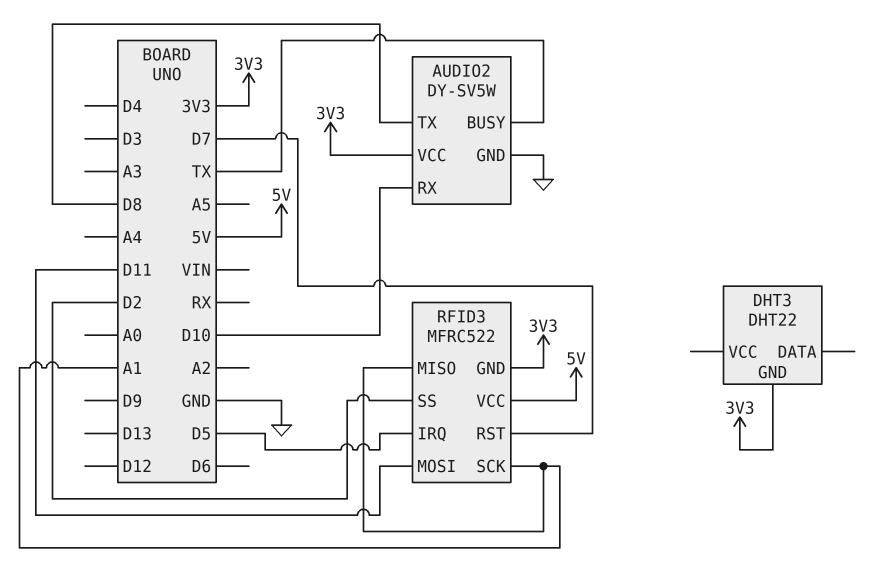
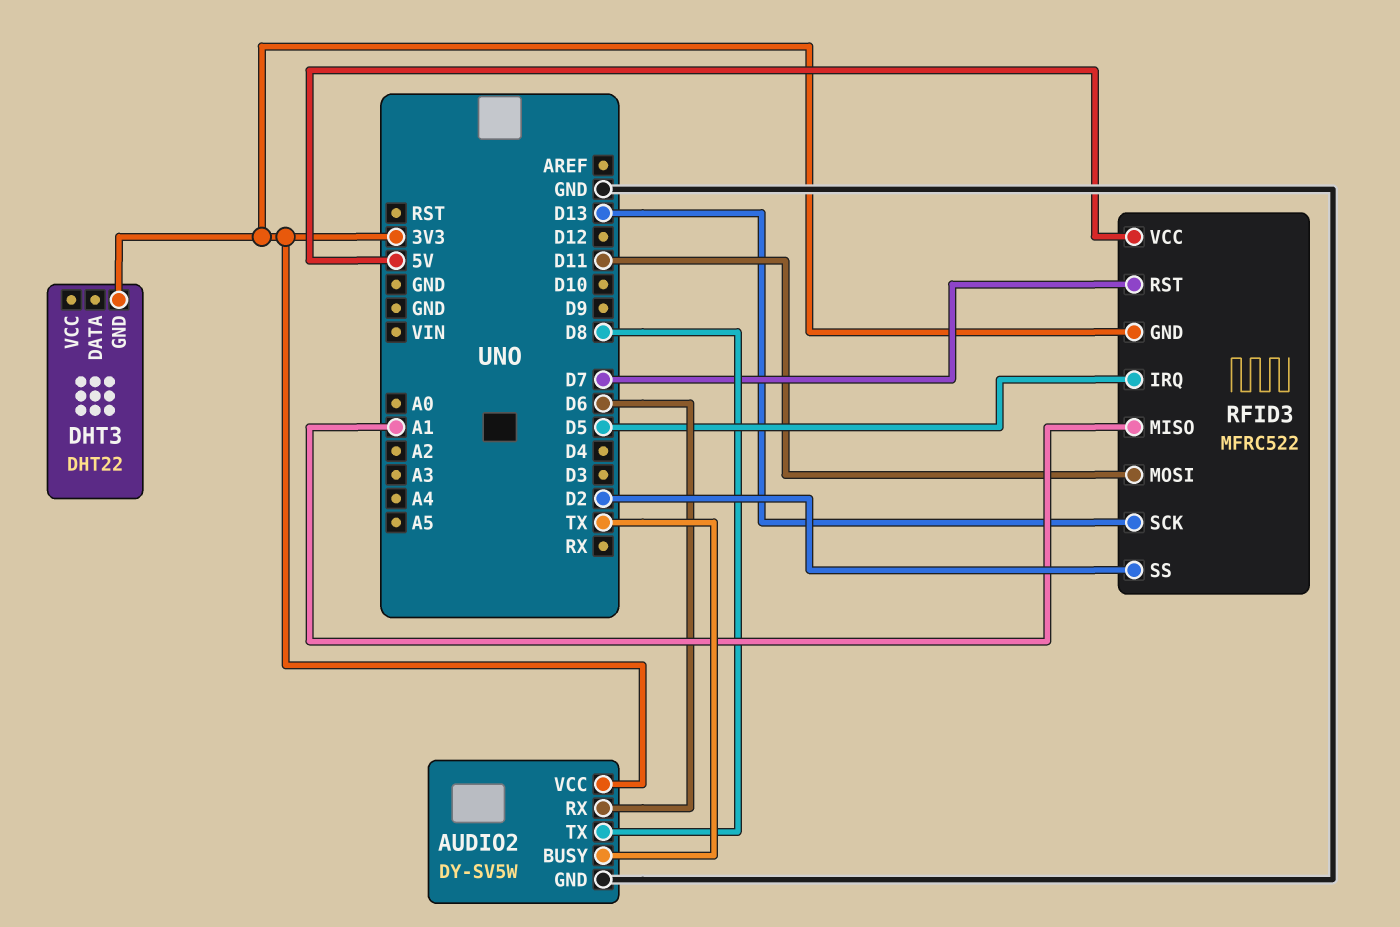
AUDIO2 pin RX: D10 -> D6
RFID3 pin SCK: A1 -> D13

